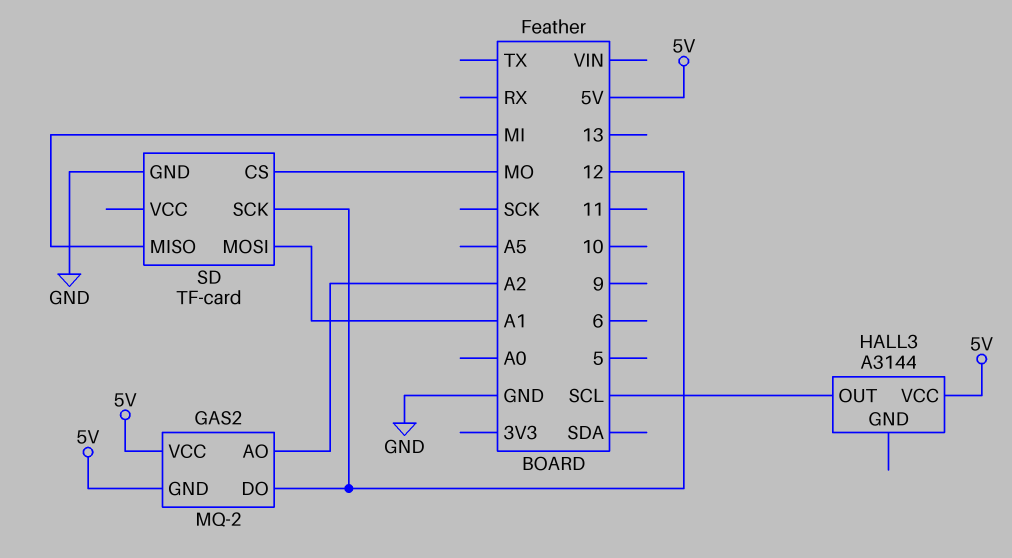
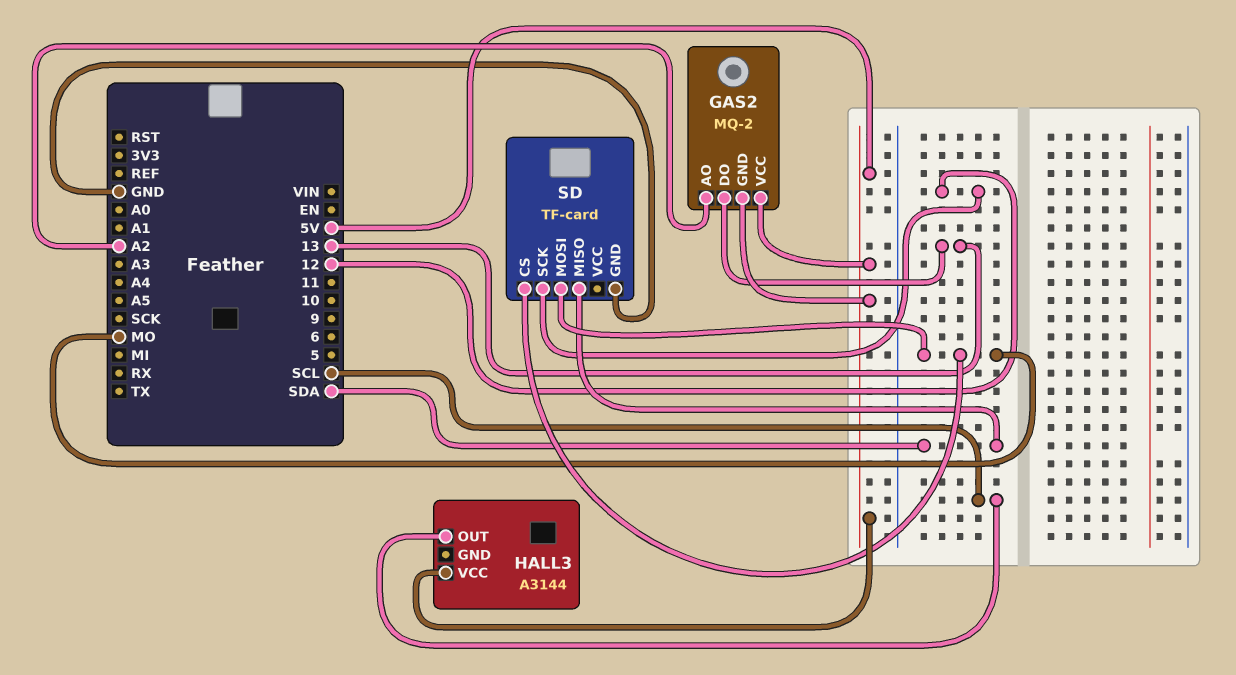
GAS2 pin DO: 12 -> 13
SD pin MISO: MI -> SDA
SD pin MOSI: A1 -> MO

